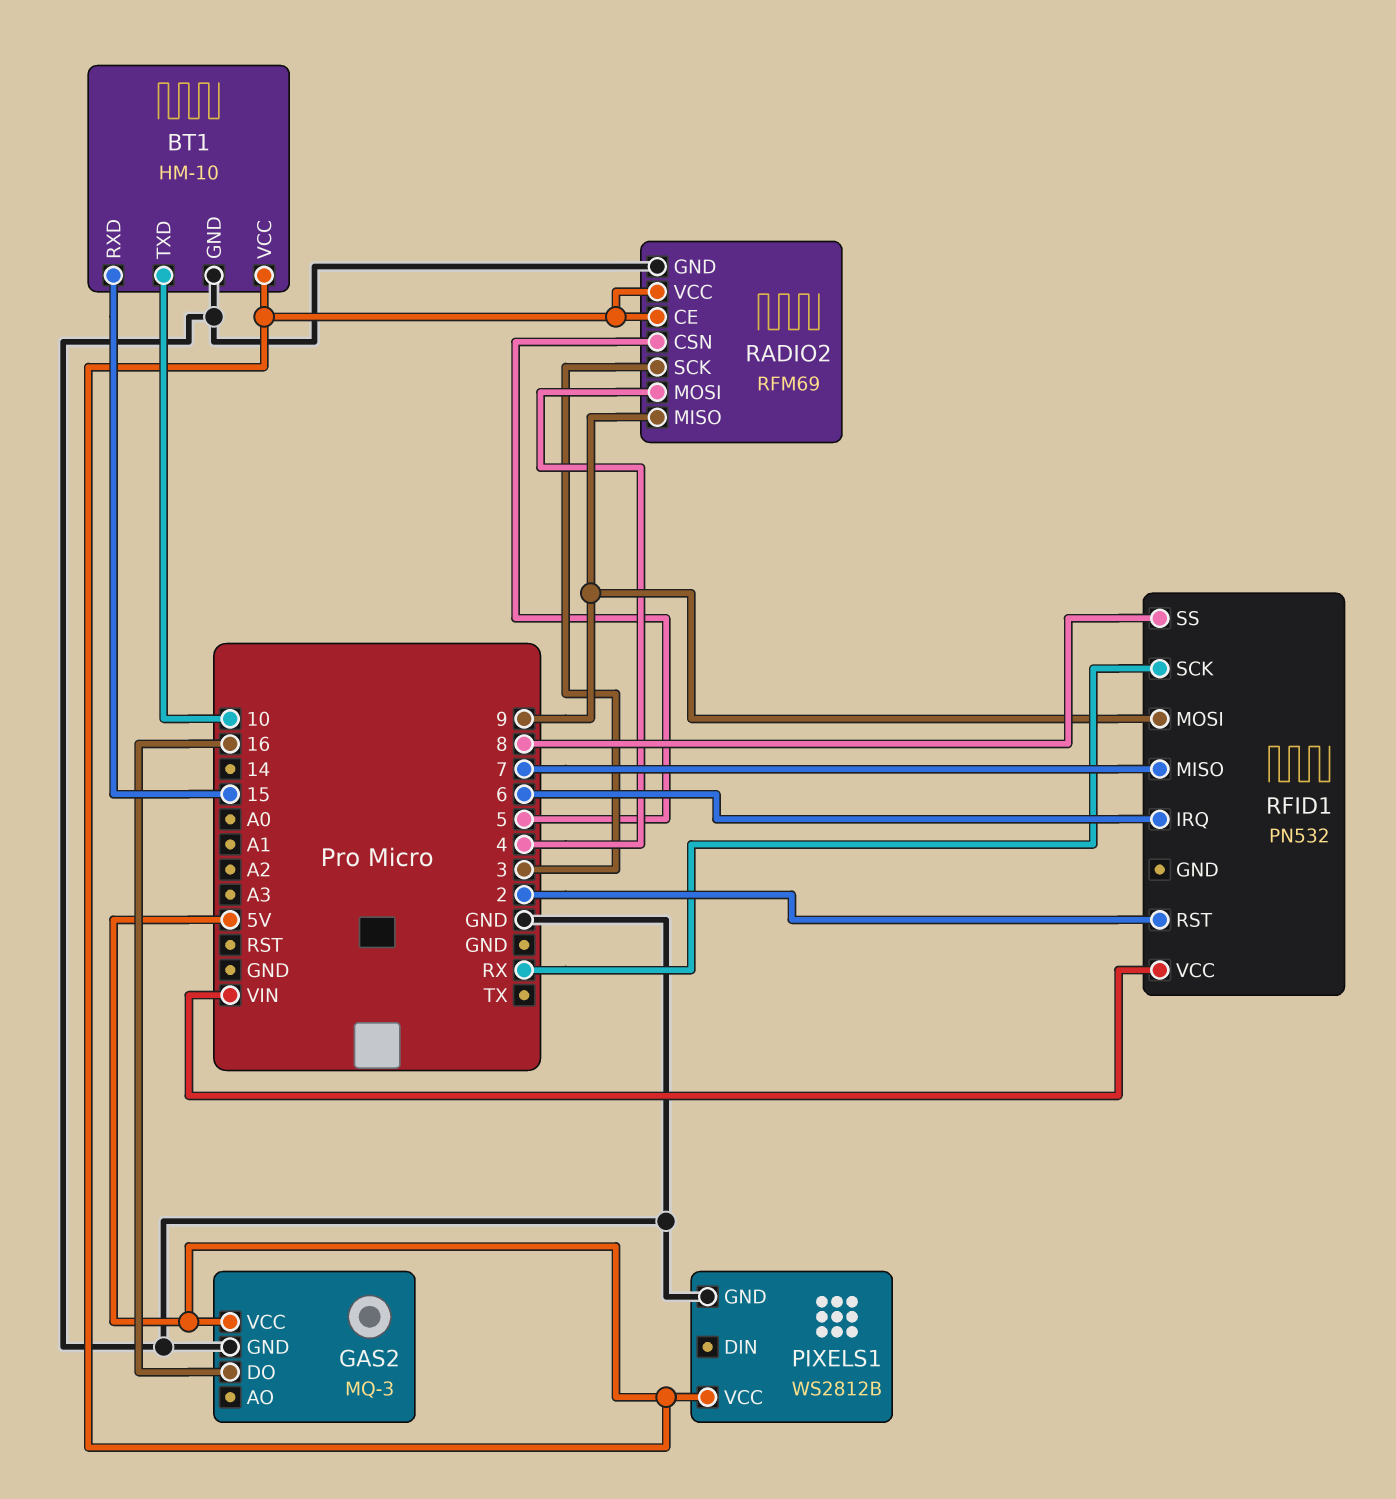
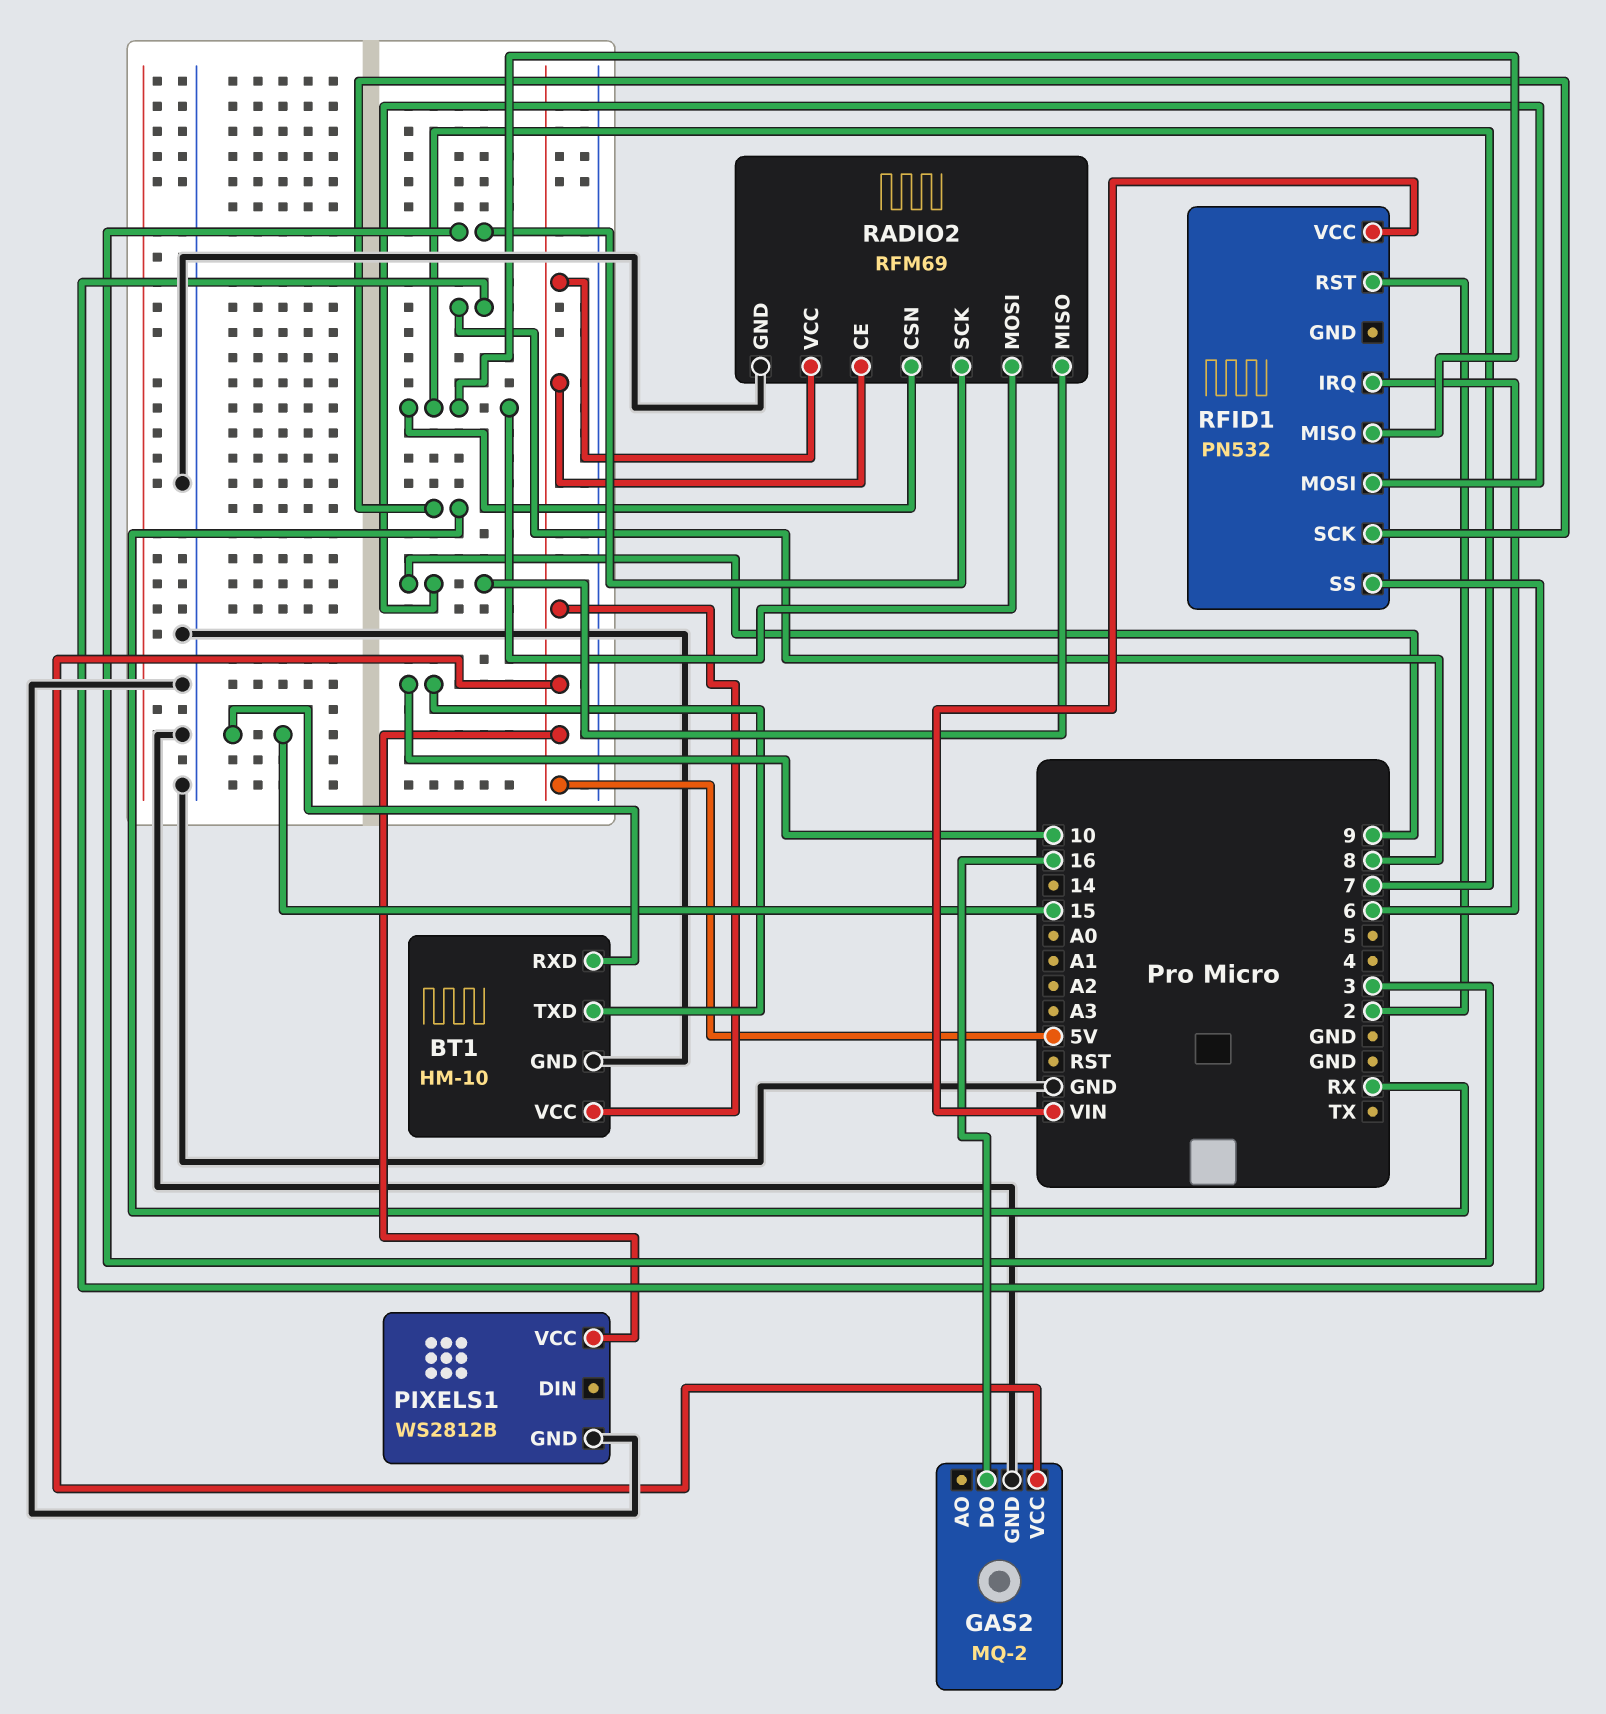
GAS2: MQ-3 -> MQ-2
RADIO2 pin CSN: 5 -> 7
RADIO2 pin MOSI: 4 -> 7

